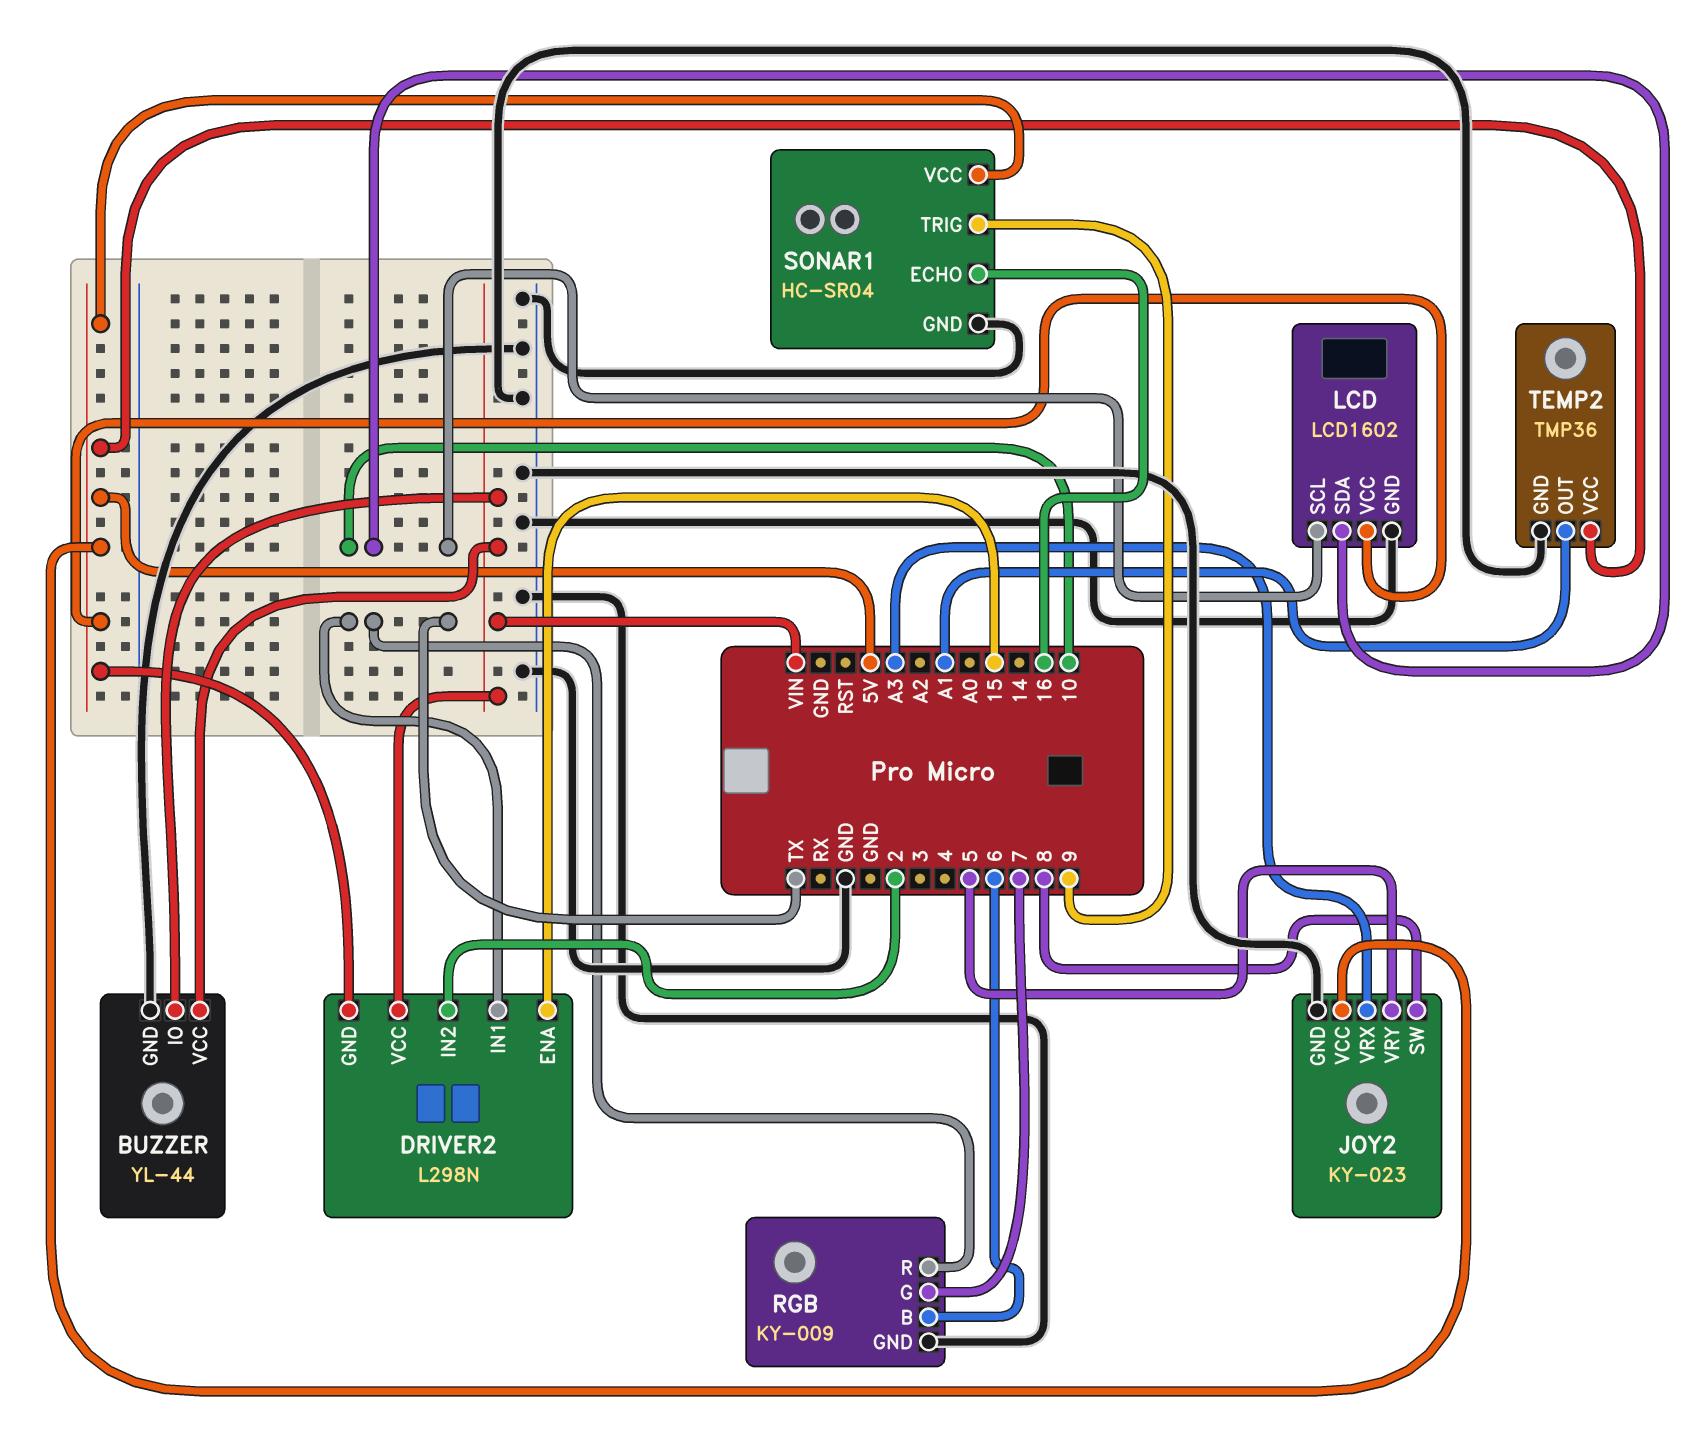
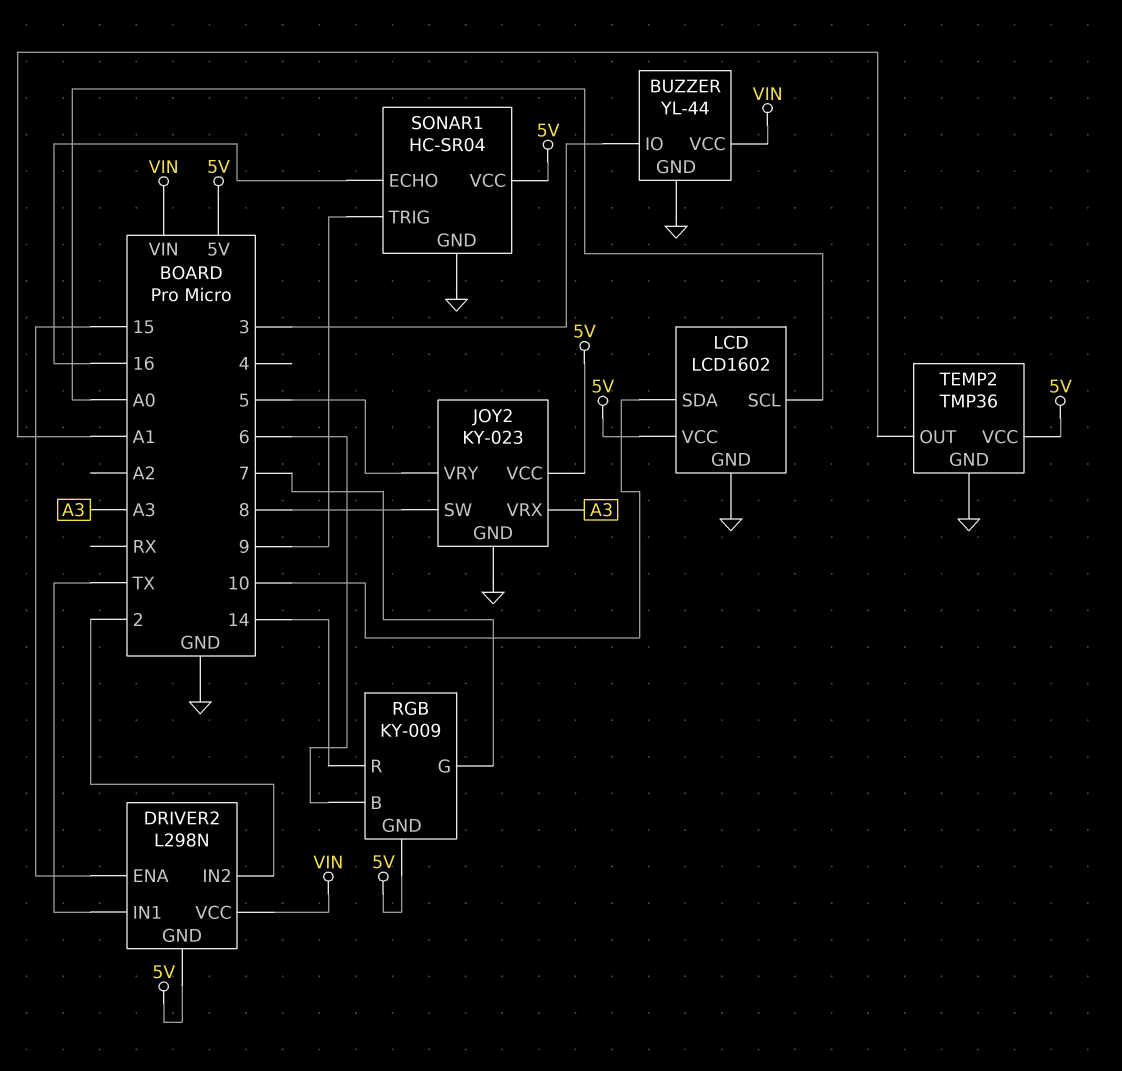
BUZZER pin IO: VIN -> 3
LCD pin SCL: 10 -> A0
RGB pin GND: GND -> 5V
RGB pin R: TX -> 14

